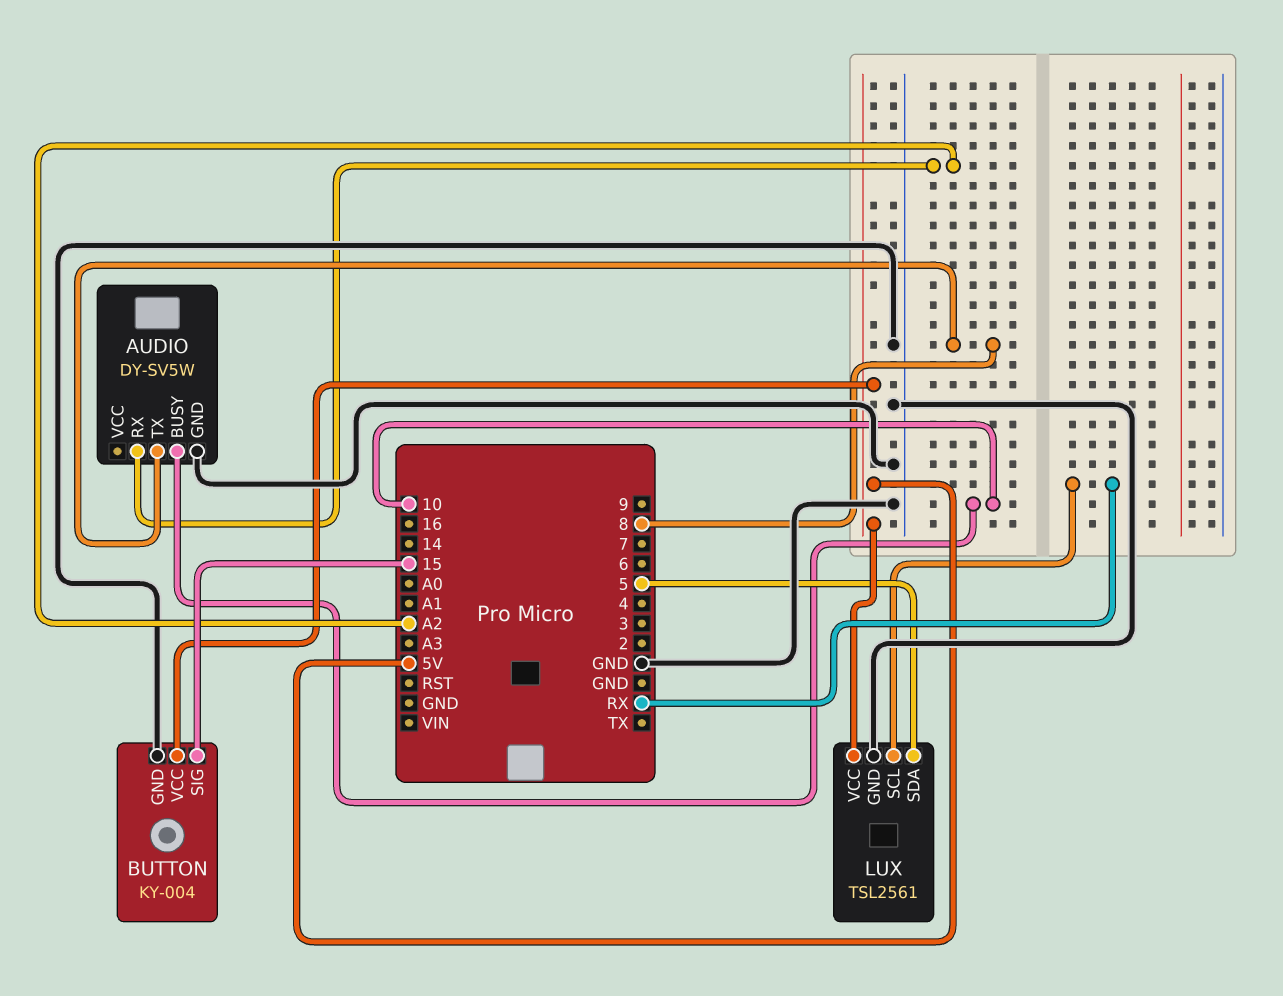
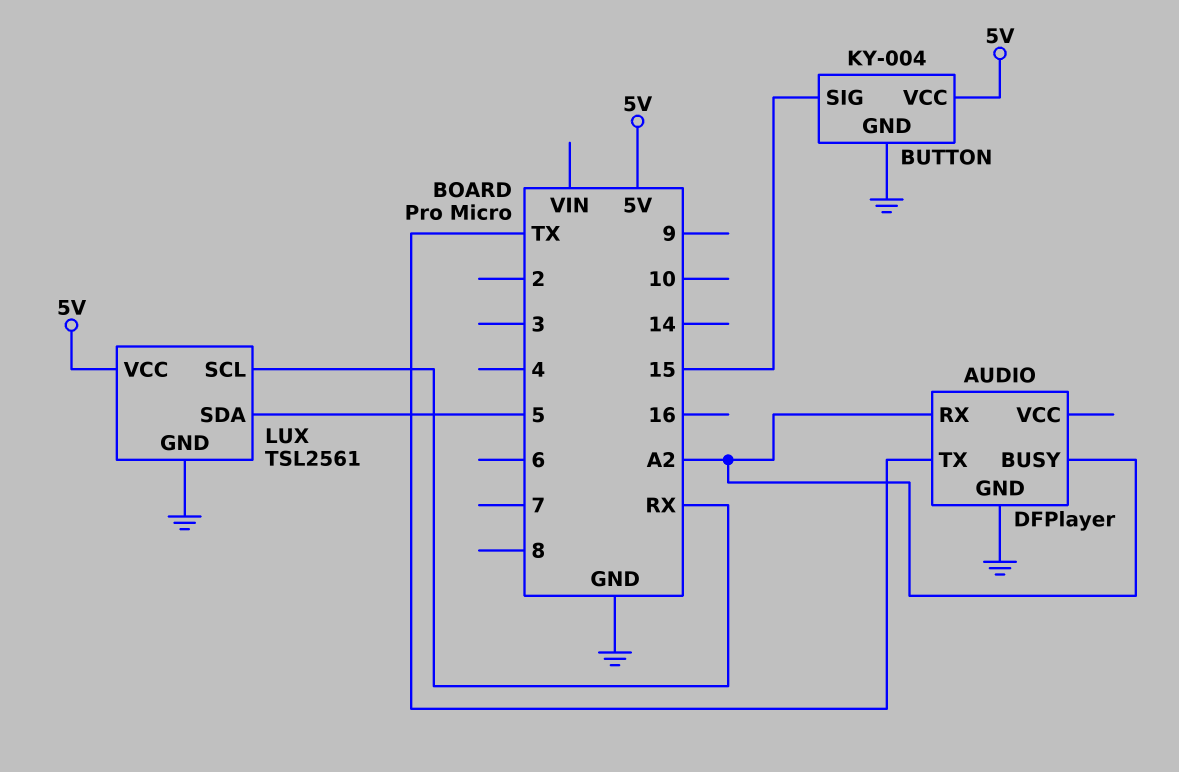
AUDIO: DY-SV5W -> DFPlayer
AUDIO pin BUSY: 10 -> A2
AUDIO pin TX: 8 -> TX

